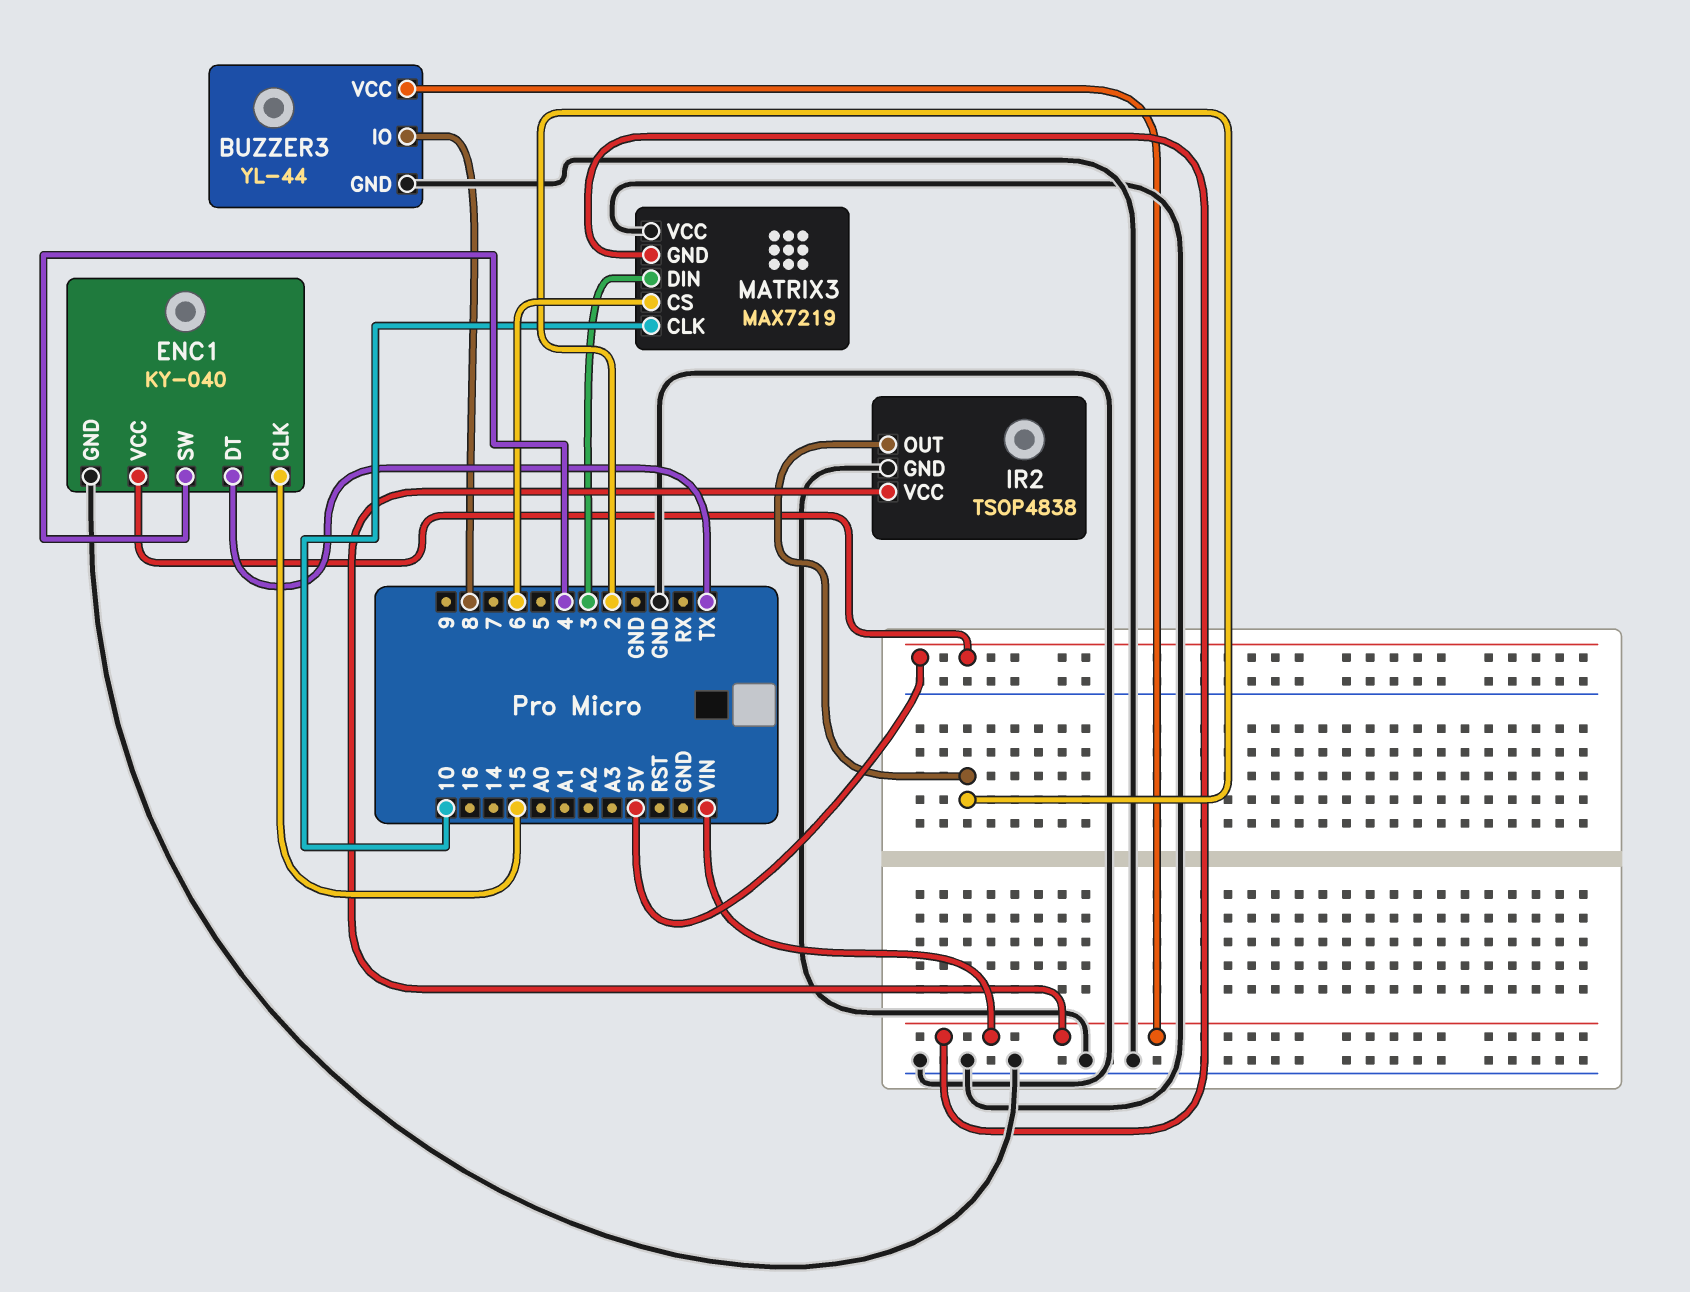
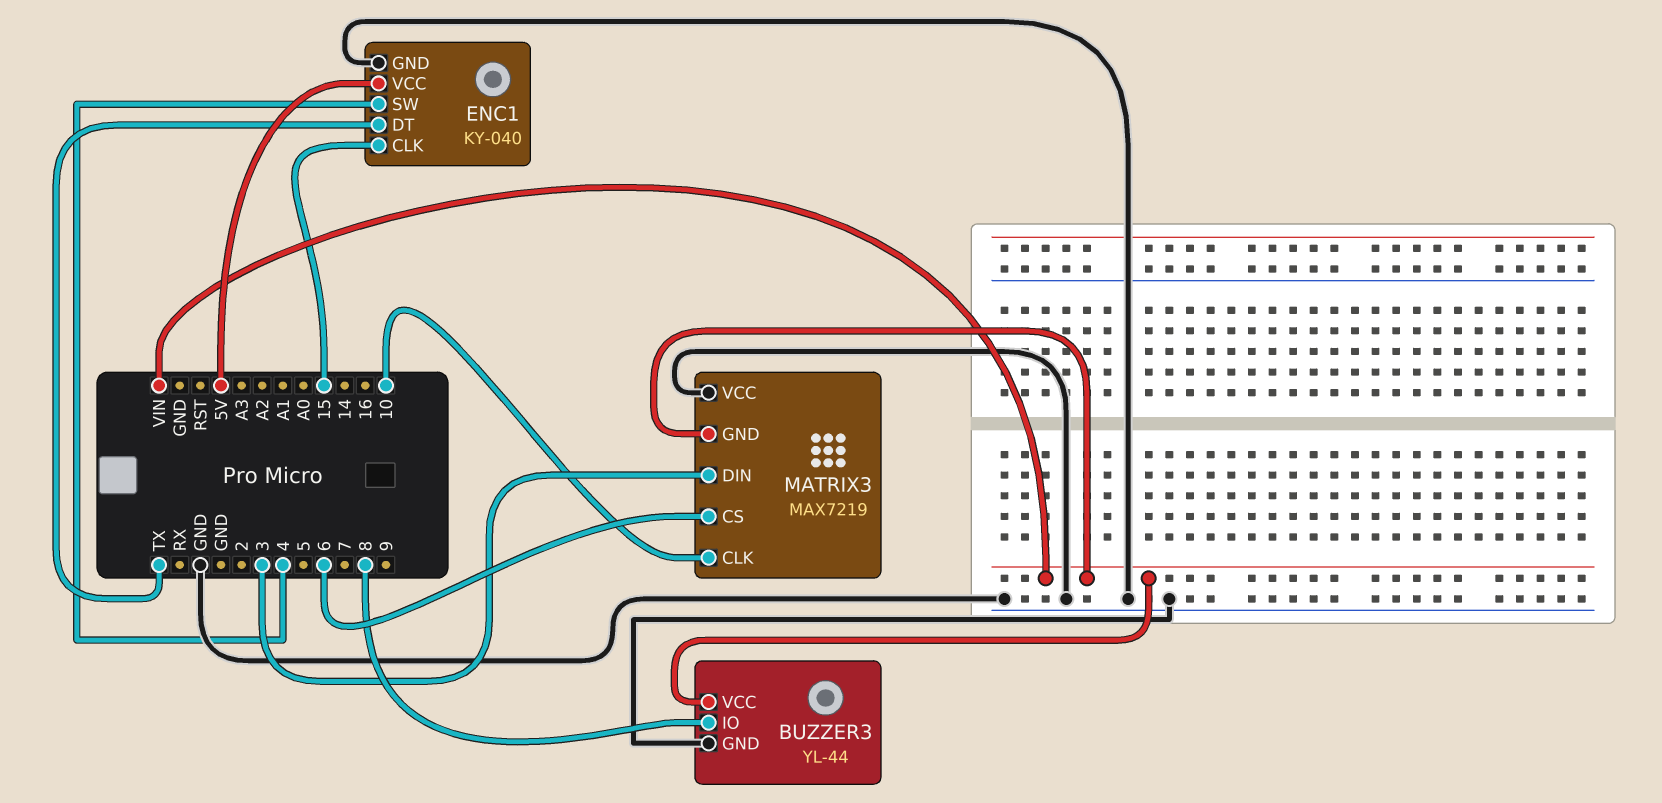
IR2: TSOP4838 -> none
IR2 pin GND: GND -> none
IR2 pin OUT: 2 -> none
IR2 pin VCC: VIN -> none

